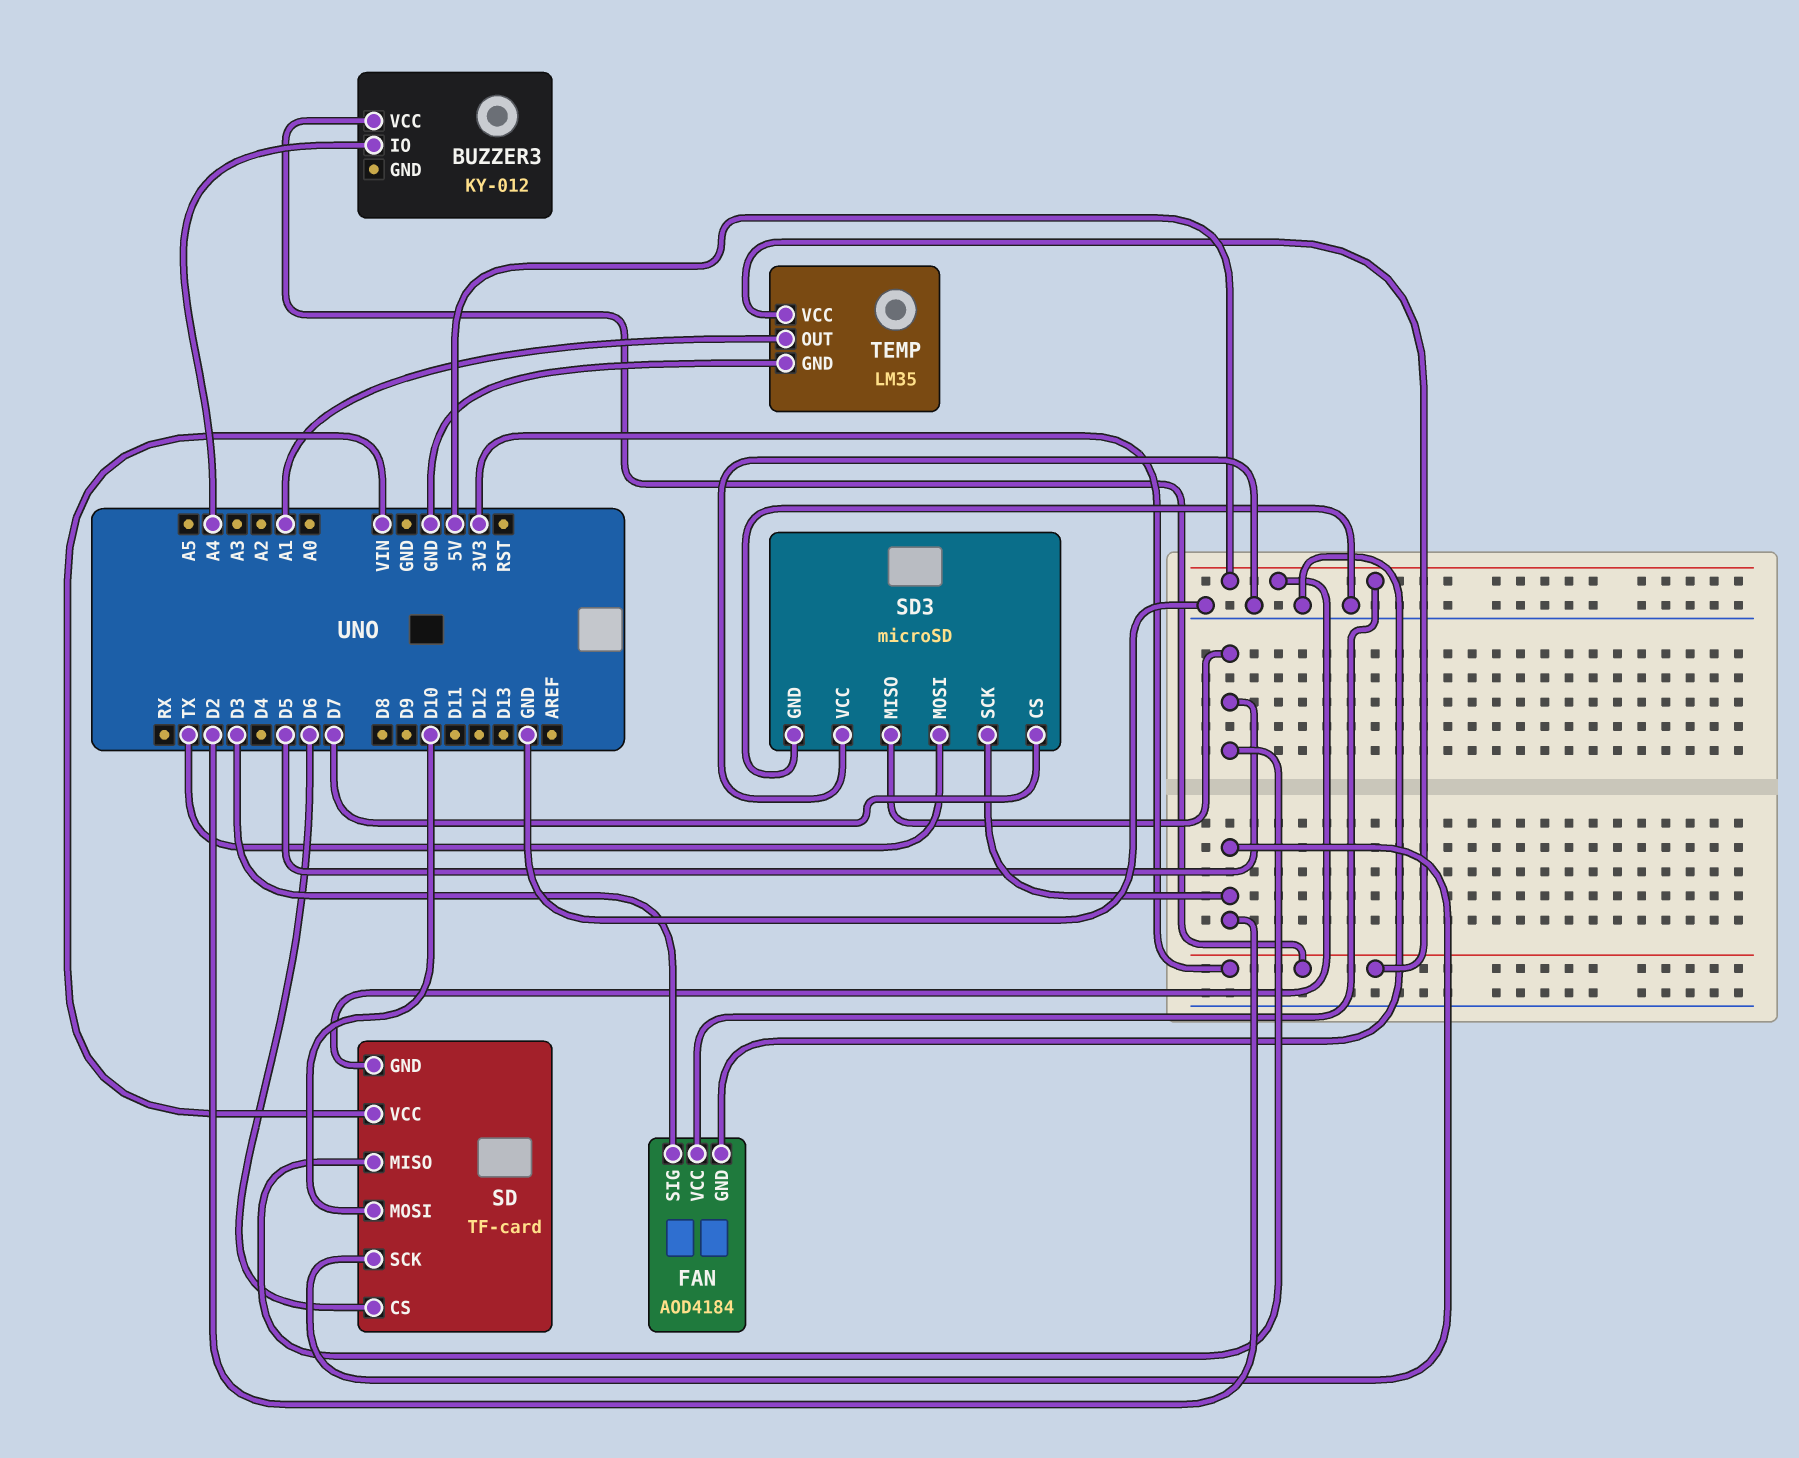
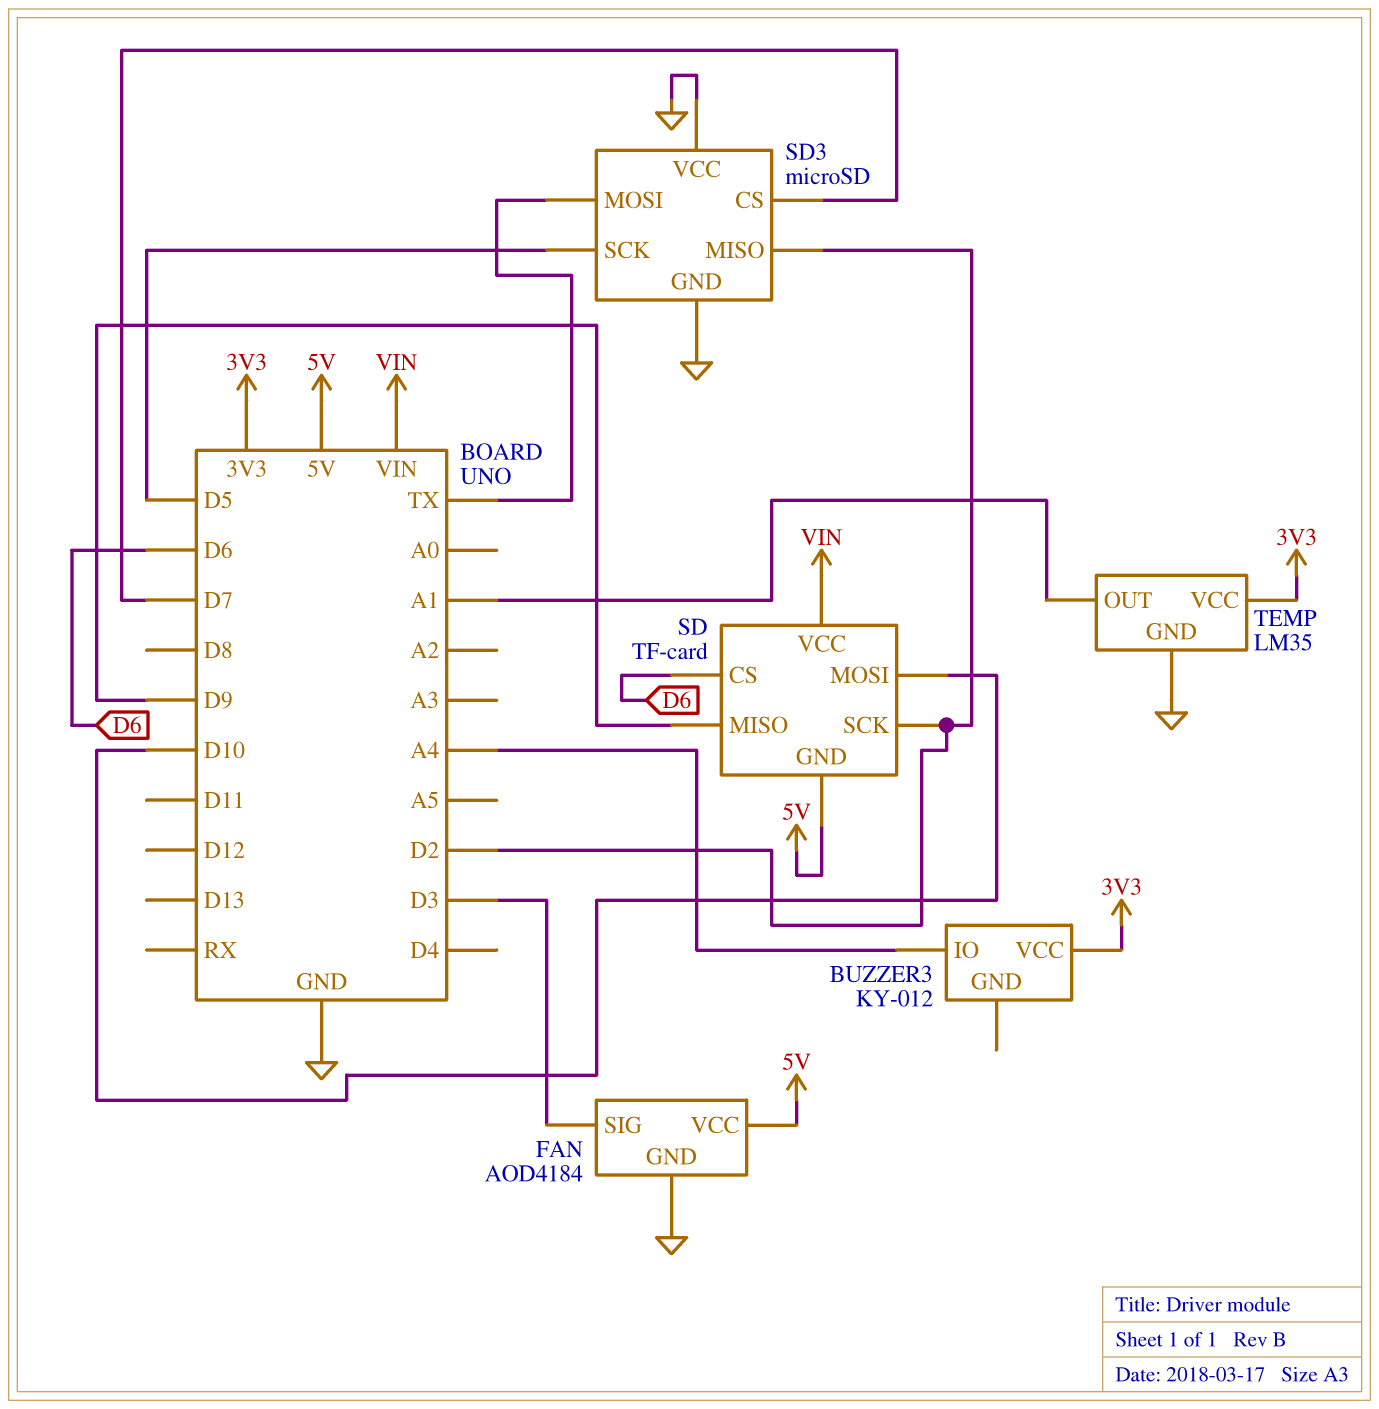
SD pin MISO: D5 -> D9
SD3 pin MISO: D5 -> D2
SD3 pin SCK: D2 -> D5

